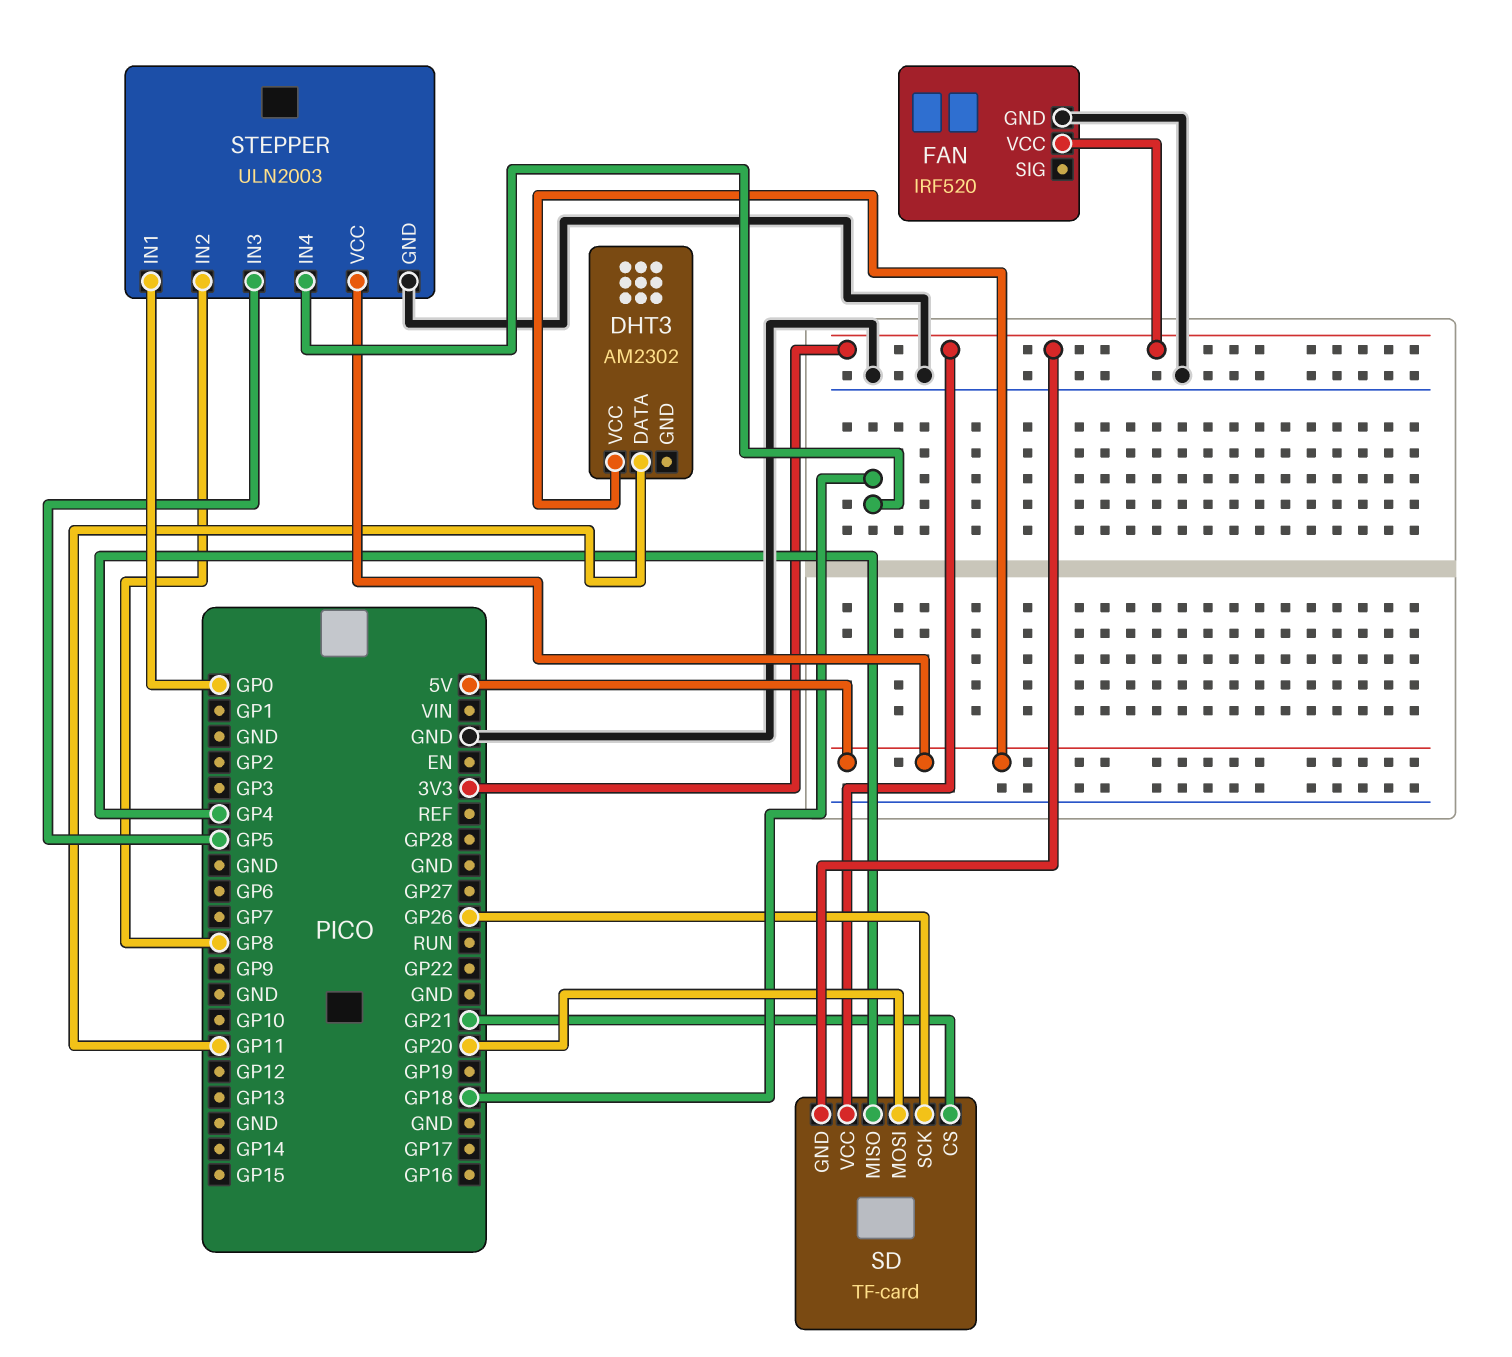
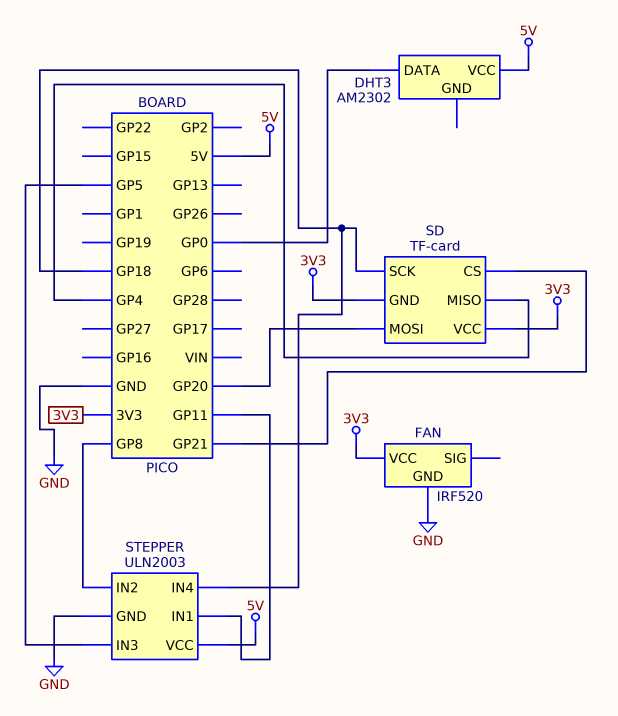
DHT3 pin DATA: GP11 -> GP0
SD pin SCK: GP26 -> GP18
STEPPER pin IN1: GP0 -> GP11

